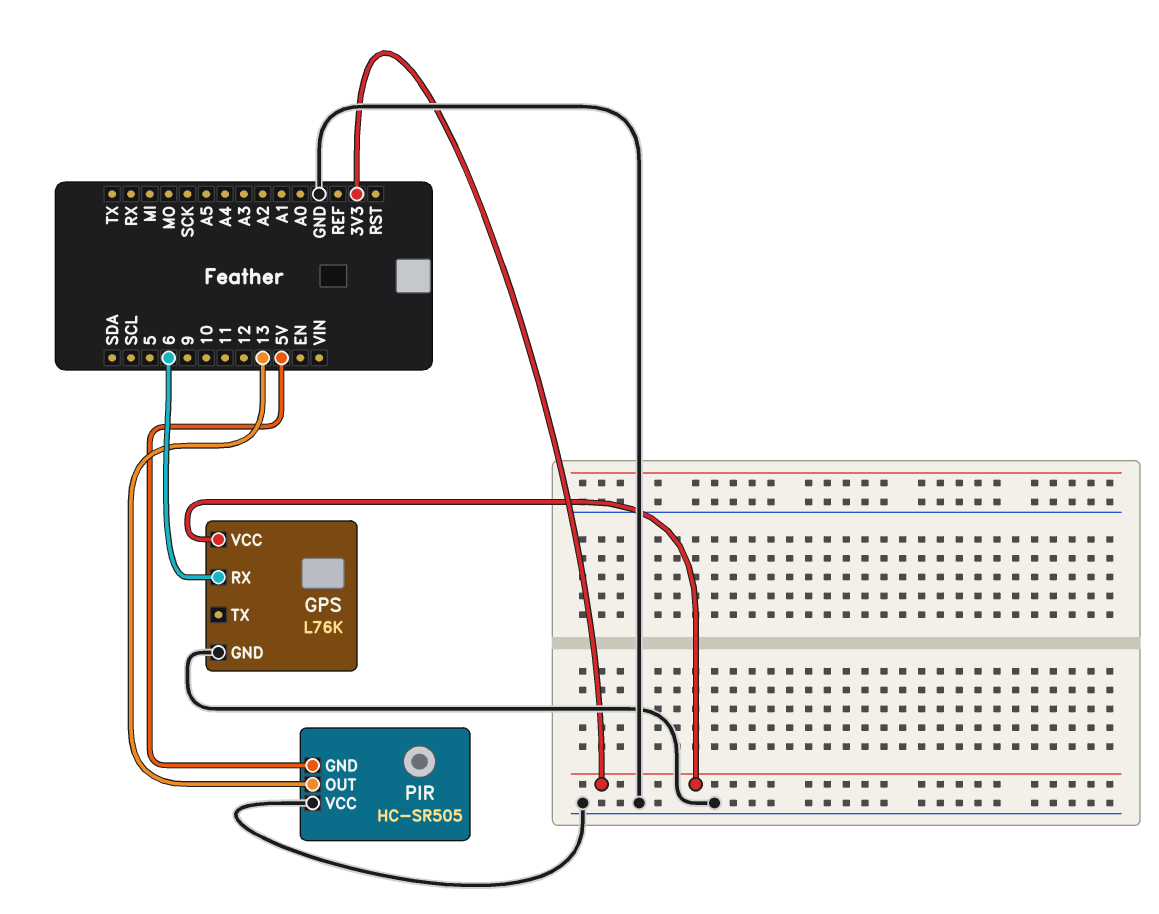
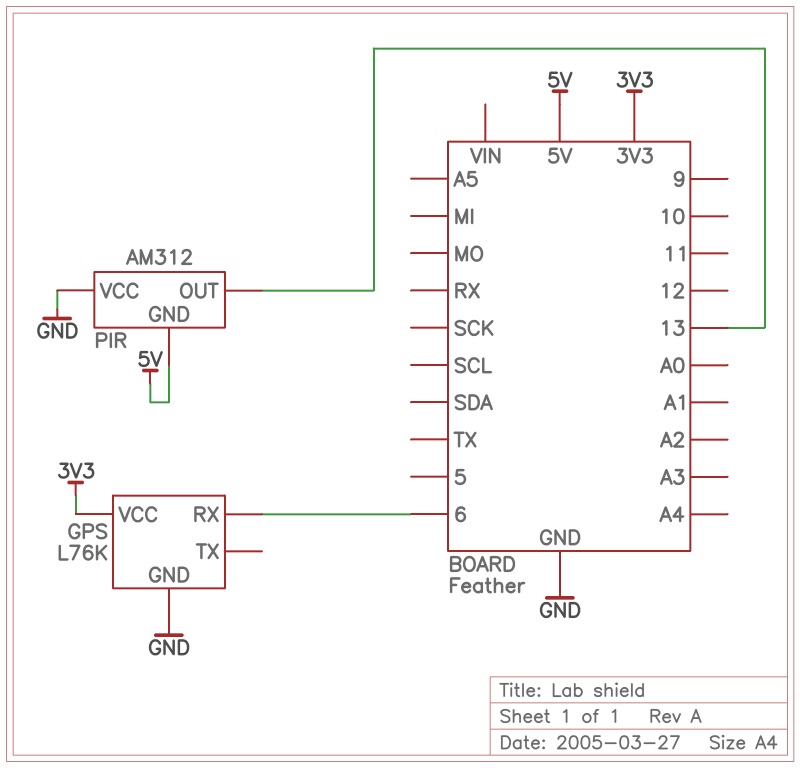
PIR: HC-SR505 -> AM312

